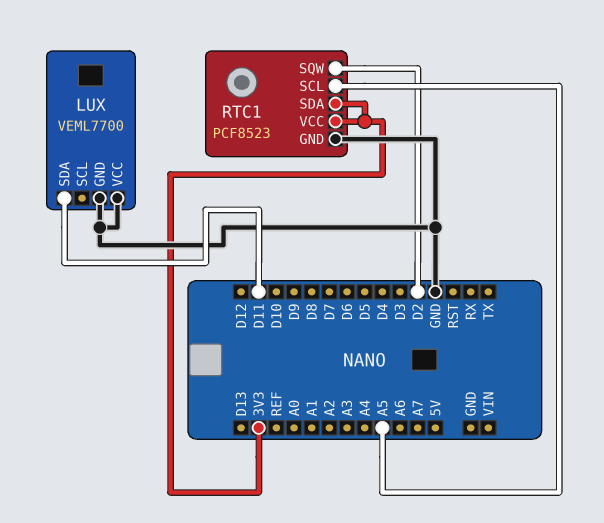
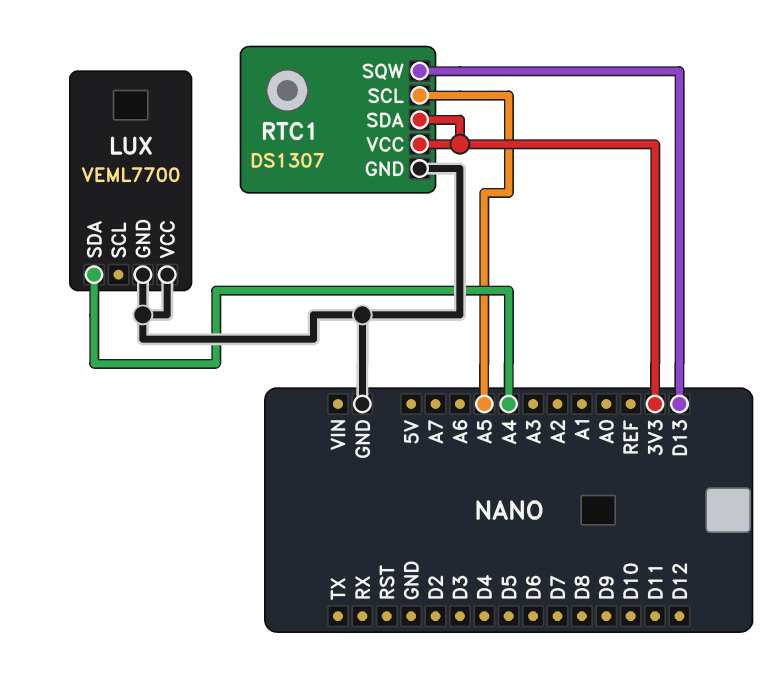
LUX pin SDA: D11 -> A4
RTC1: PCF8523 -> DS1307
RTC1 pin SQW: D2 -> D13

